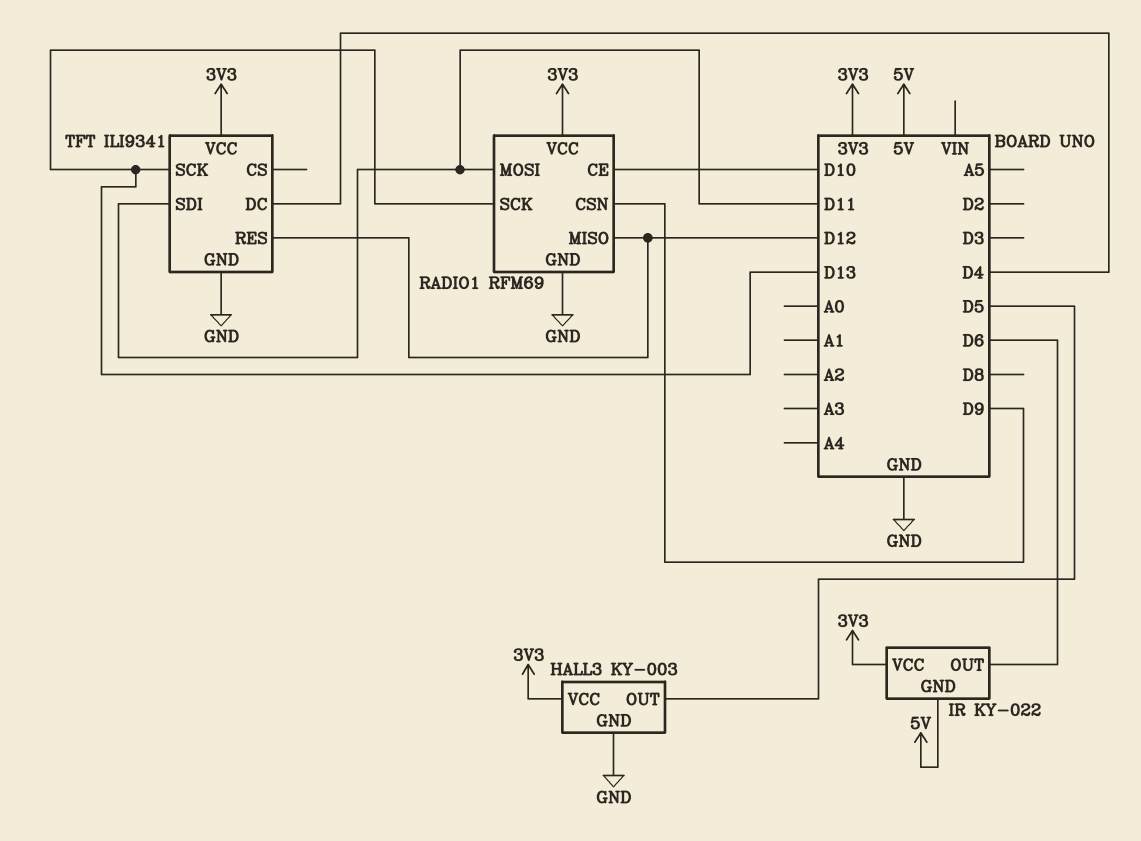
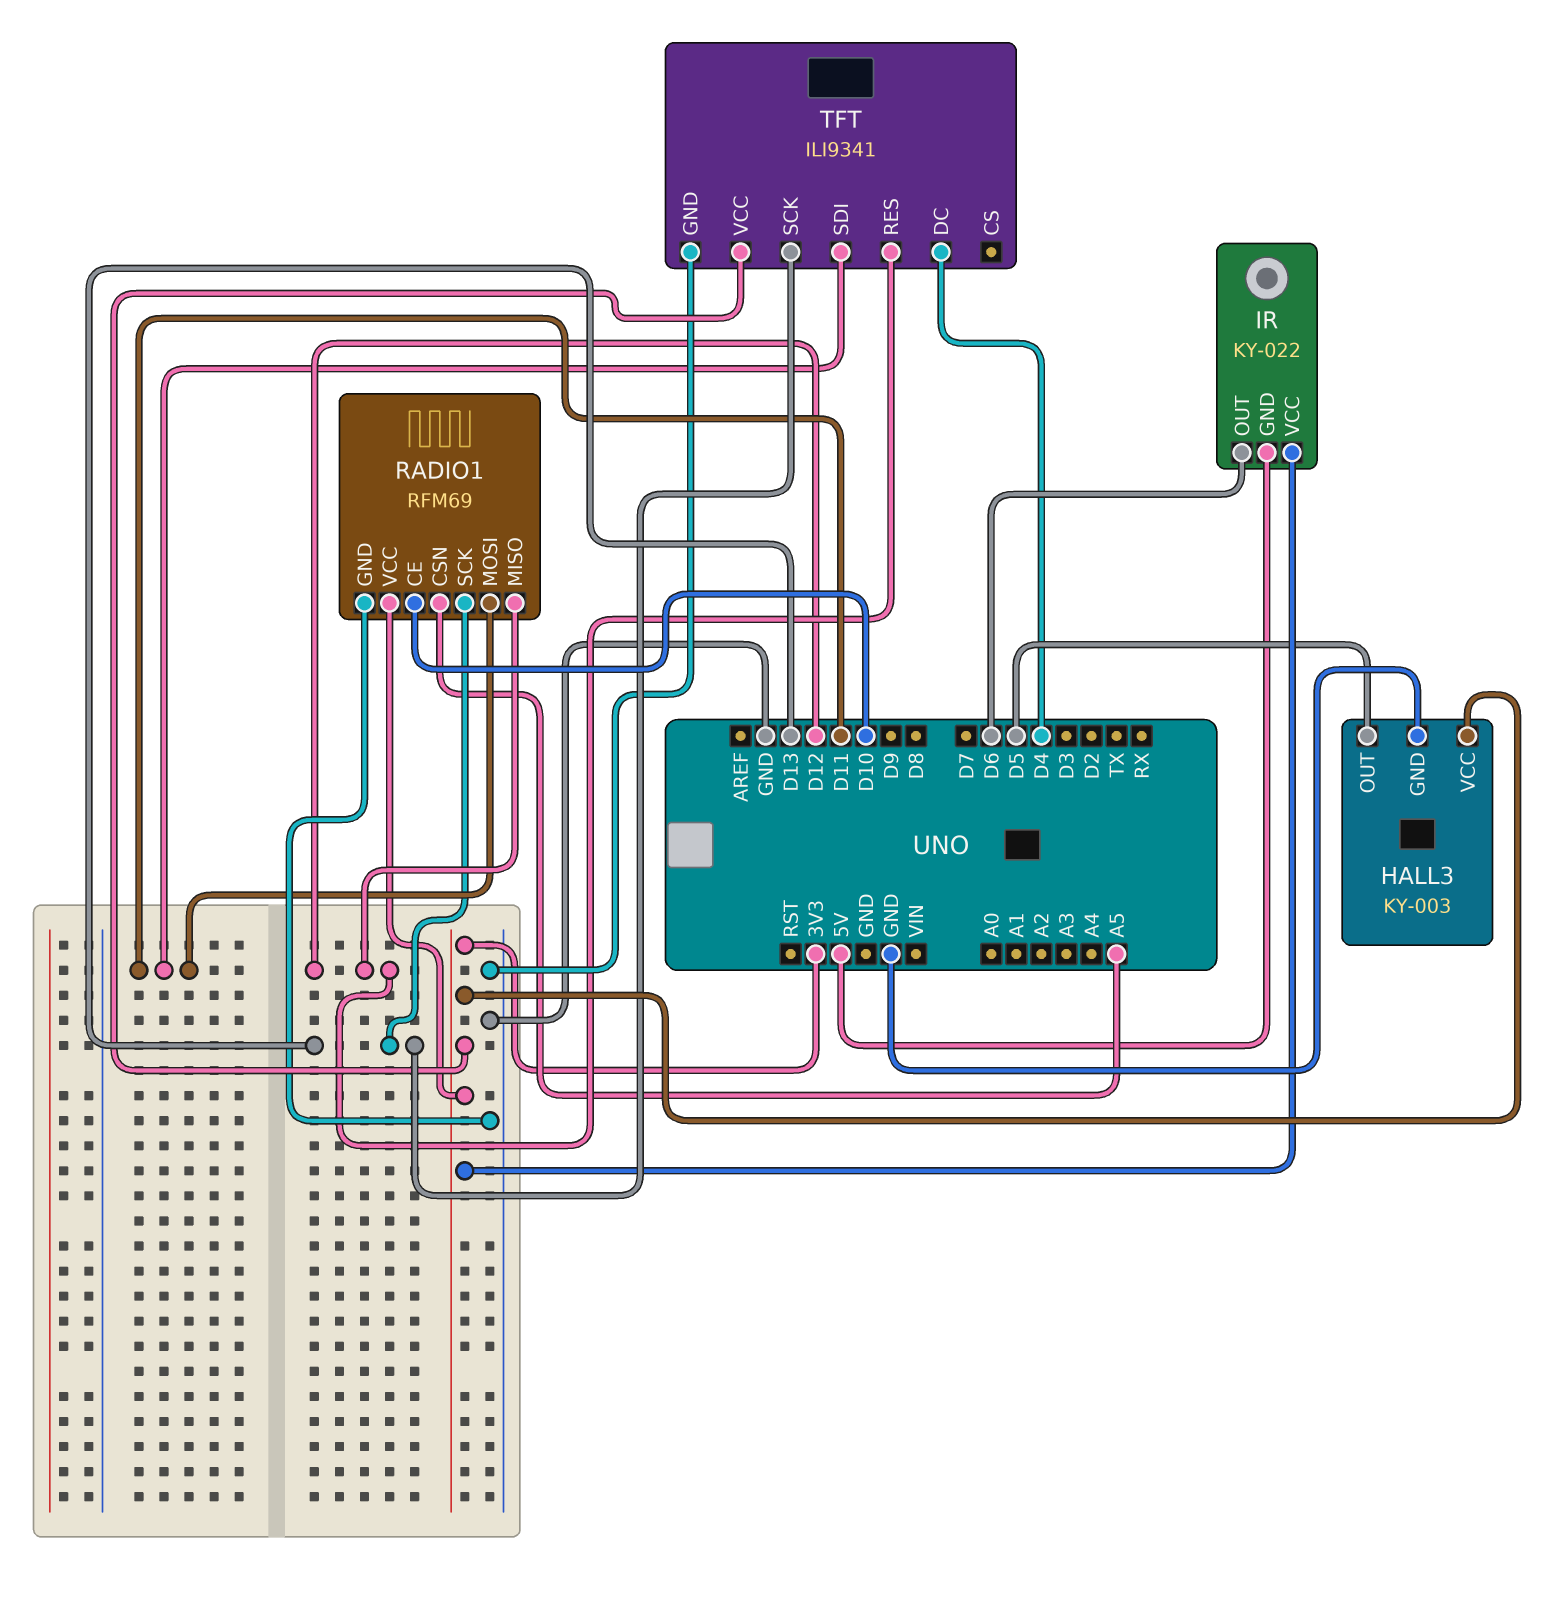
RADIO1 pin CSN: D9 -> A5

